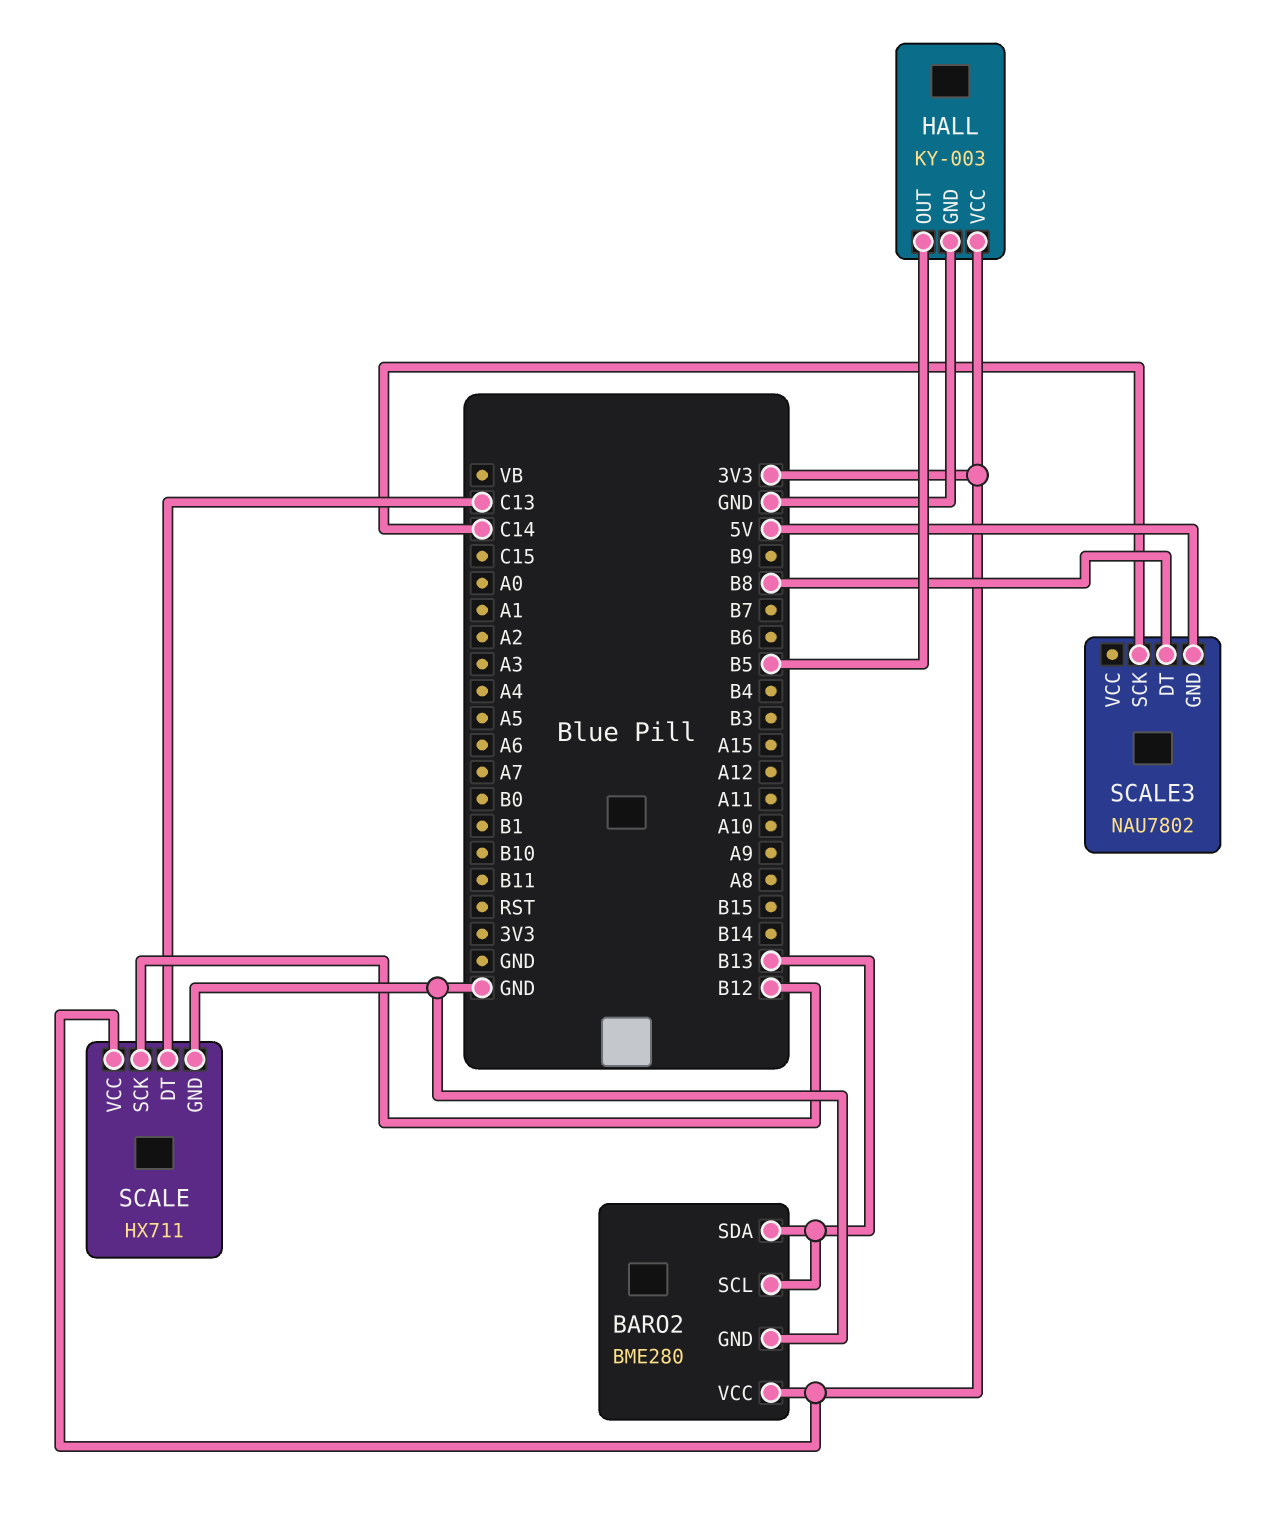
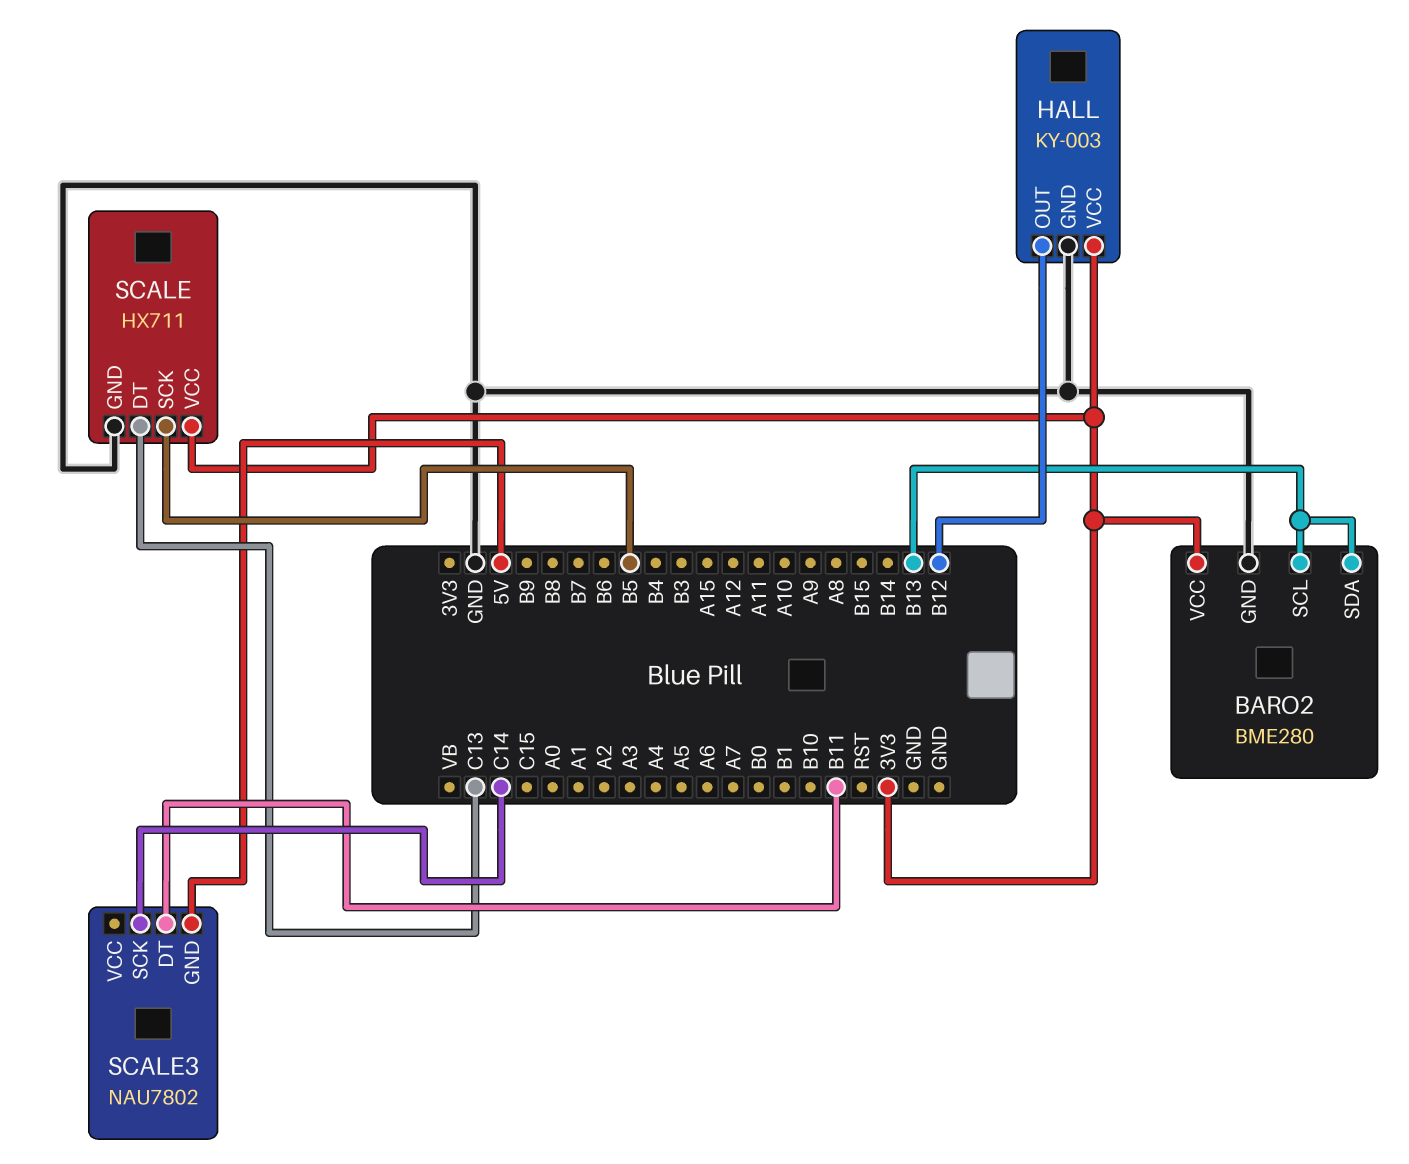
HALL pin OUT: B5 -> B12
SCALE pin SCK: B12 -> B5
SCALE3 pin DT: B8 -> B11

